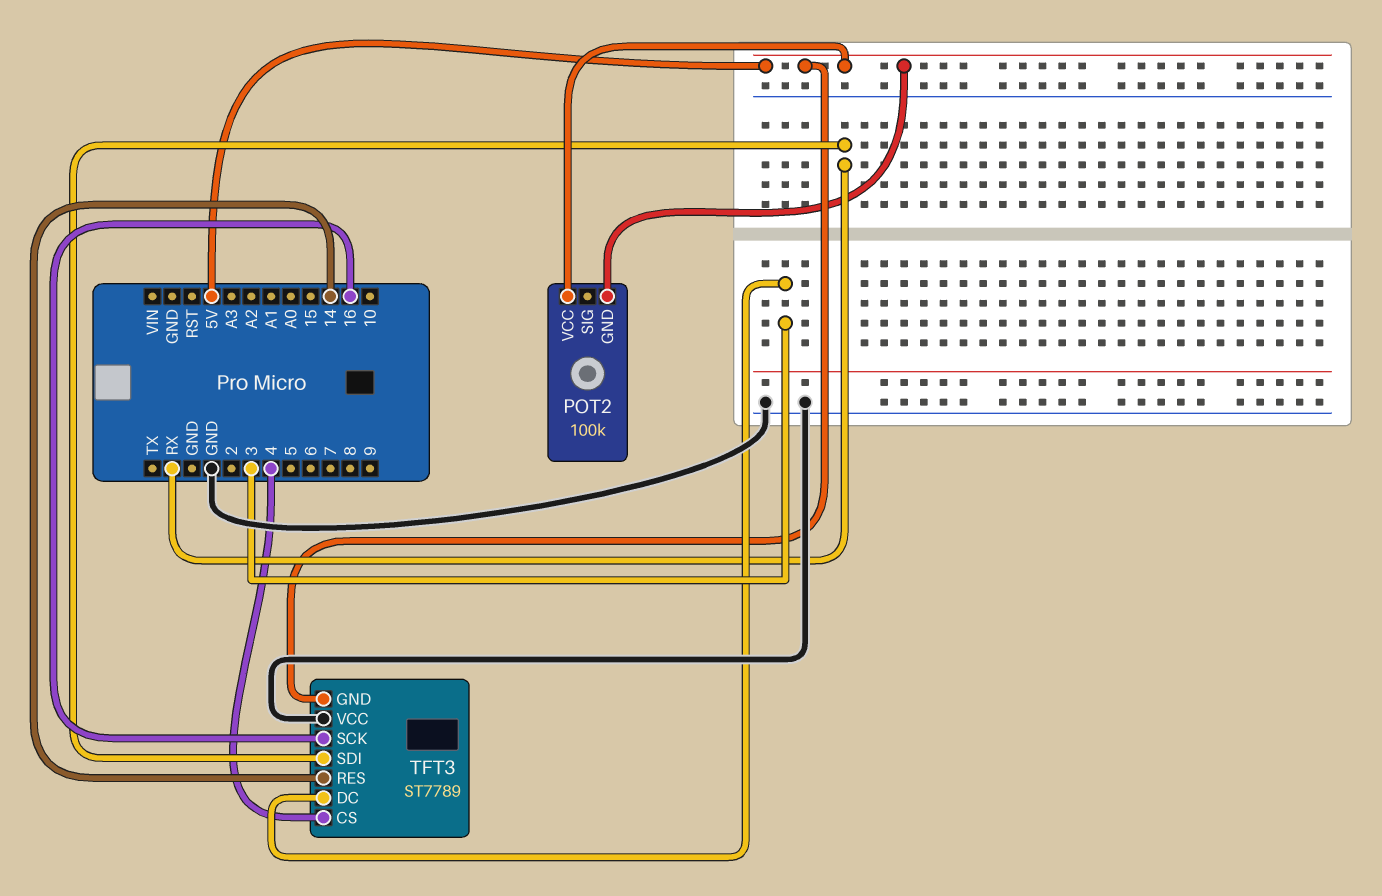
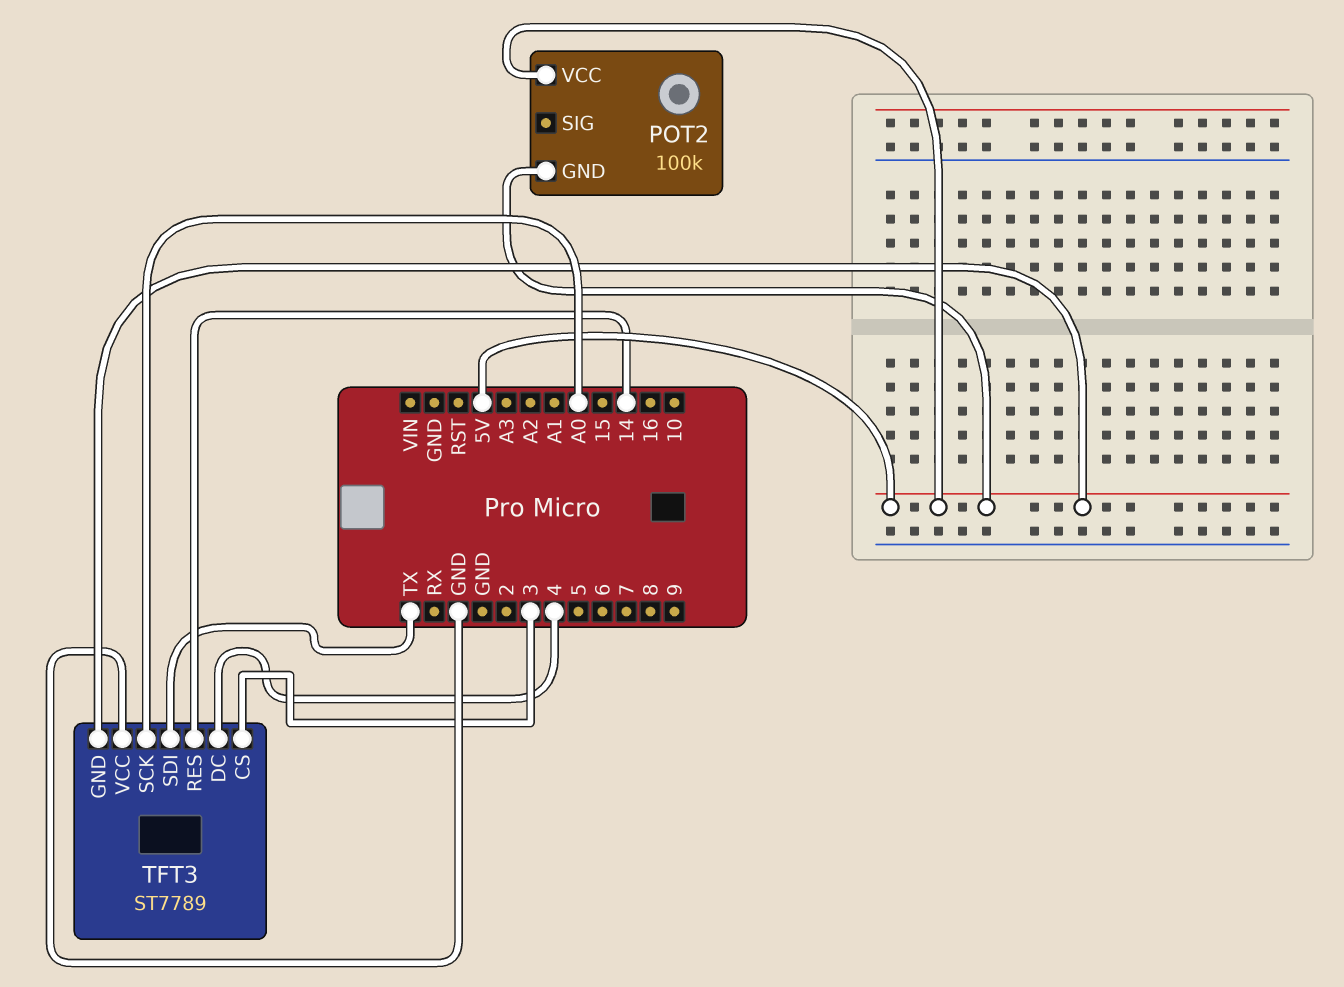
TFT3 pin CS: 4 -> 3
TFT3 pin DC: 3 -> 4
TFT3 pin SCK: 16 -> A0
TFT3 pin SDI: RX -> TX

